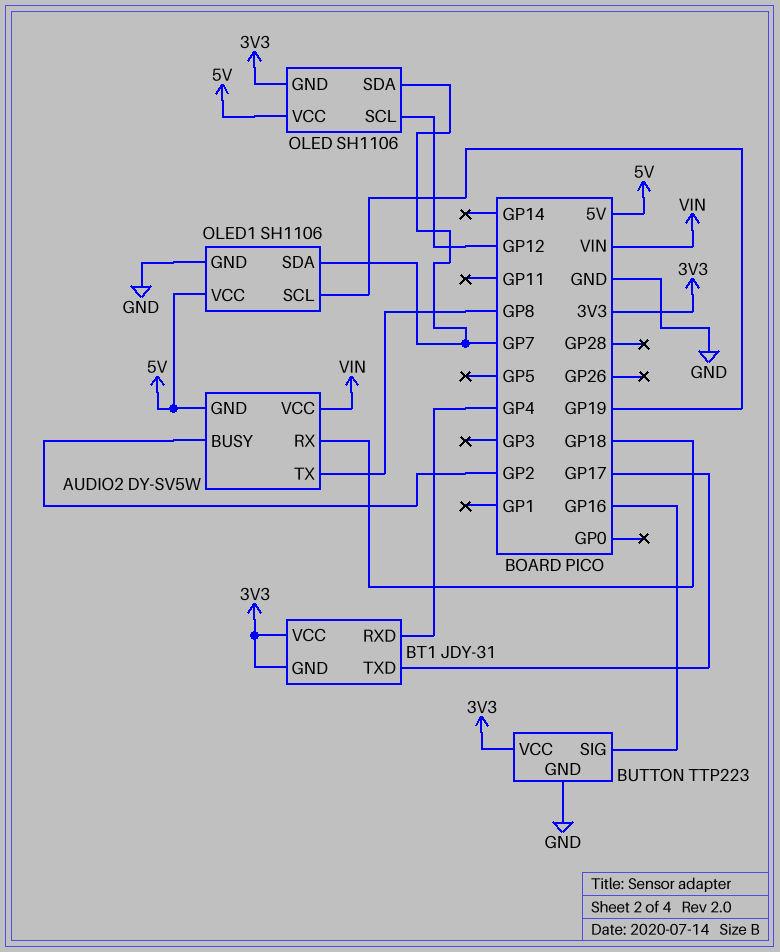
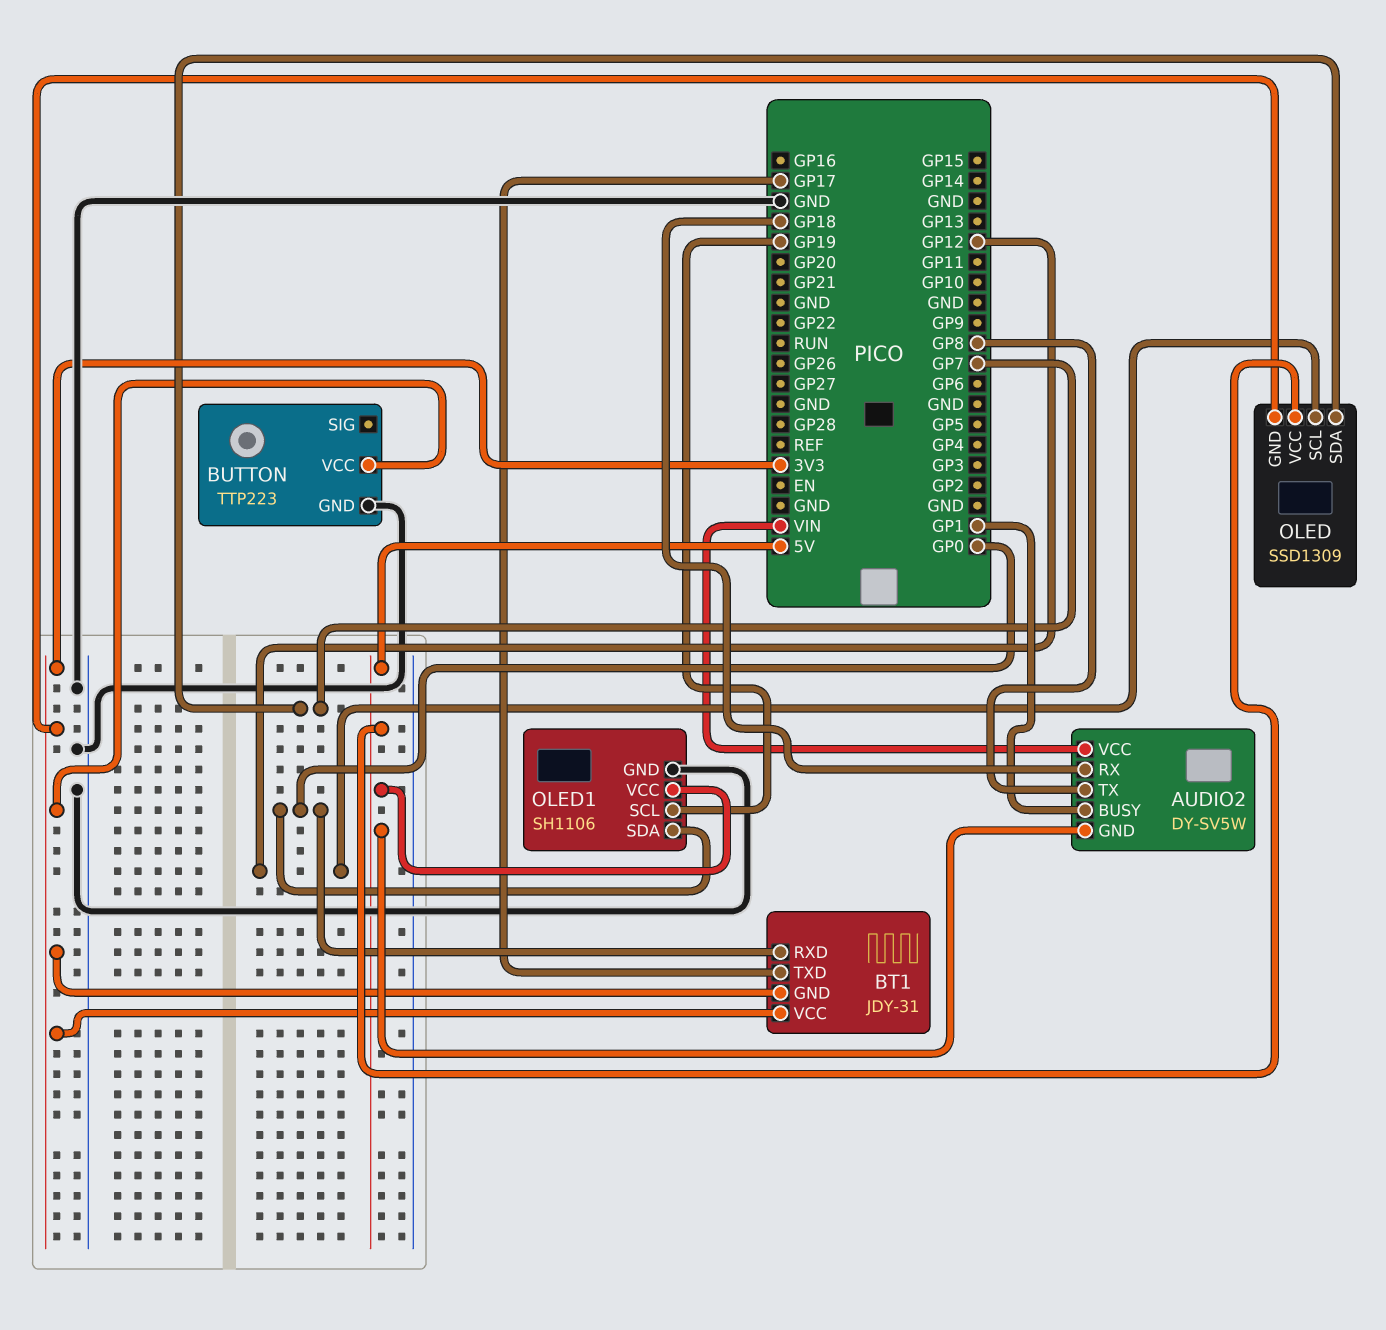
AUDIO2 pin BUSY: GP2 -> GP1
BT1 pin RXD: GP4 -> GP0
BUTTON pin SIG: GP16 -> none
OLED: SH1106 -> SSD1309
OLED1 pin SDA: GP7 -> GP0

